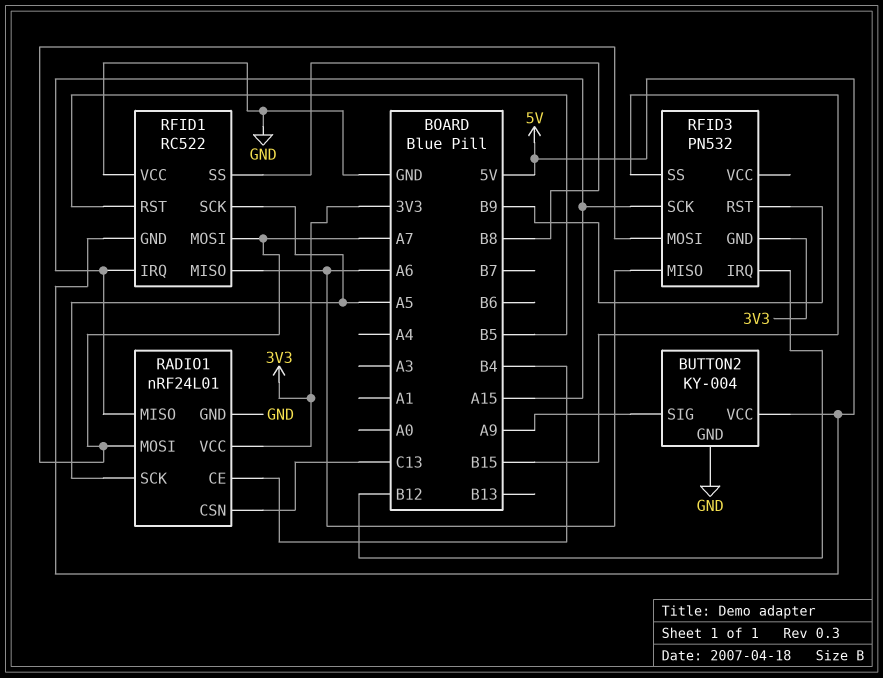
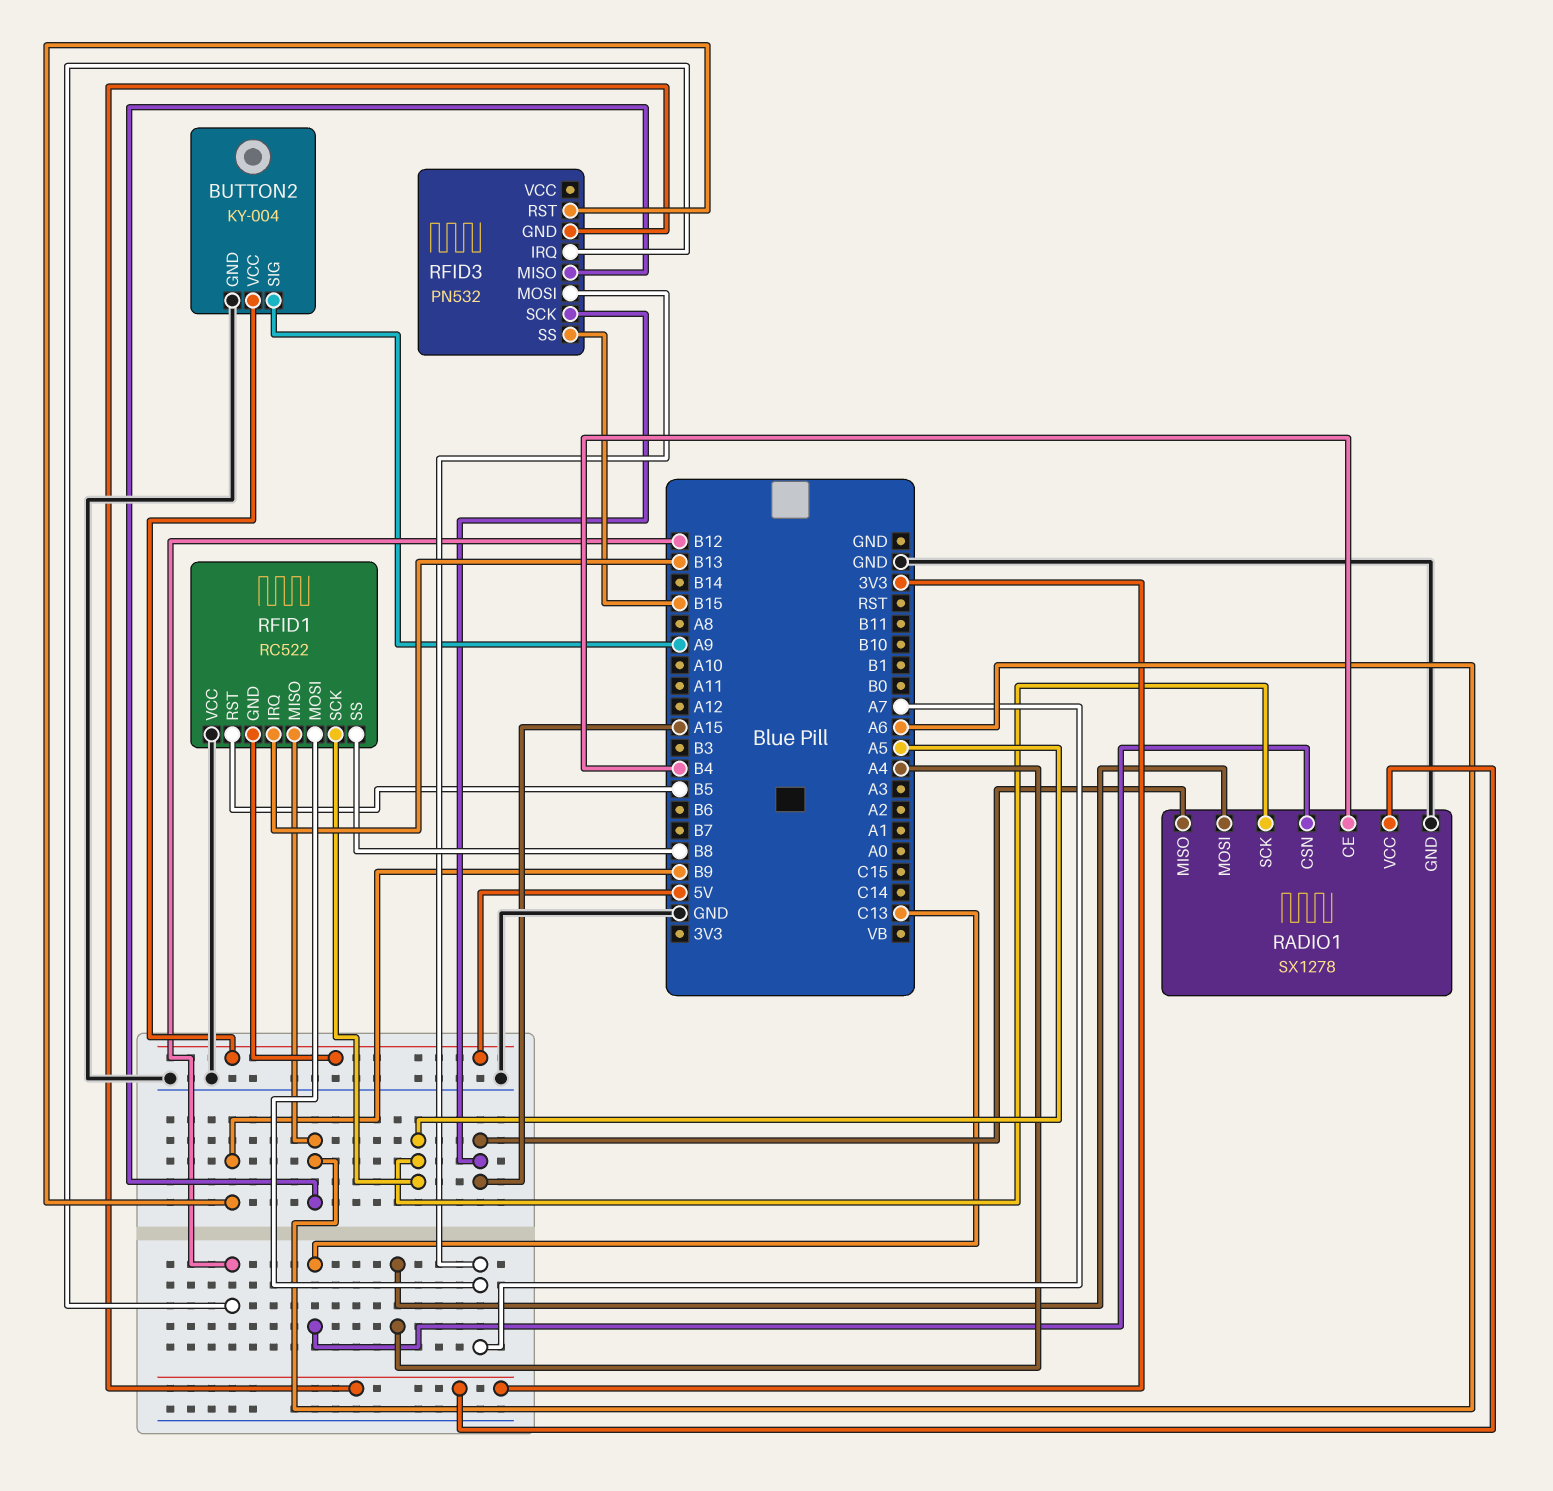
RADIO1: nRF24L01 -> SX1278
RADIO1 pin MOSI: A7 -> A4
RFID1 pin IRQ: A15 -> B13

